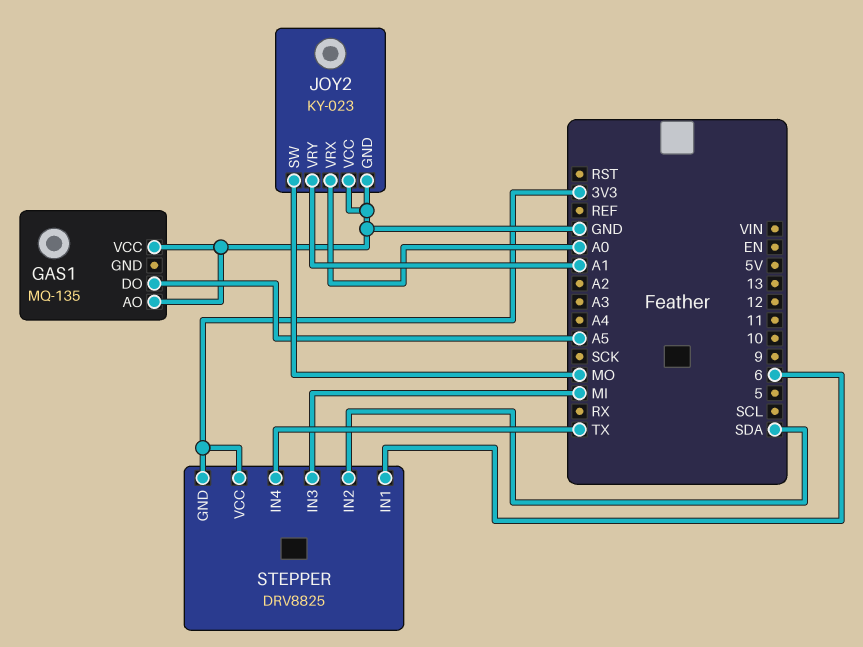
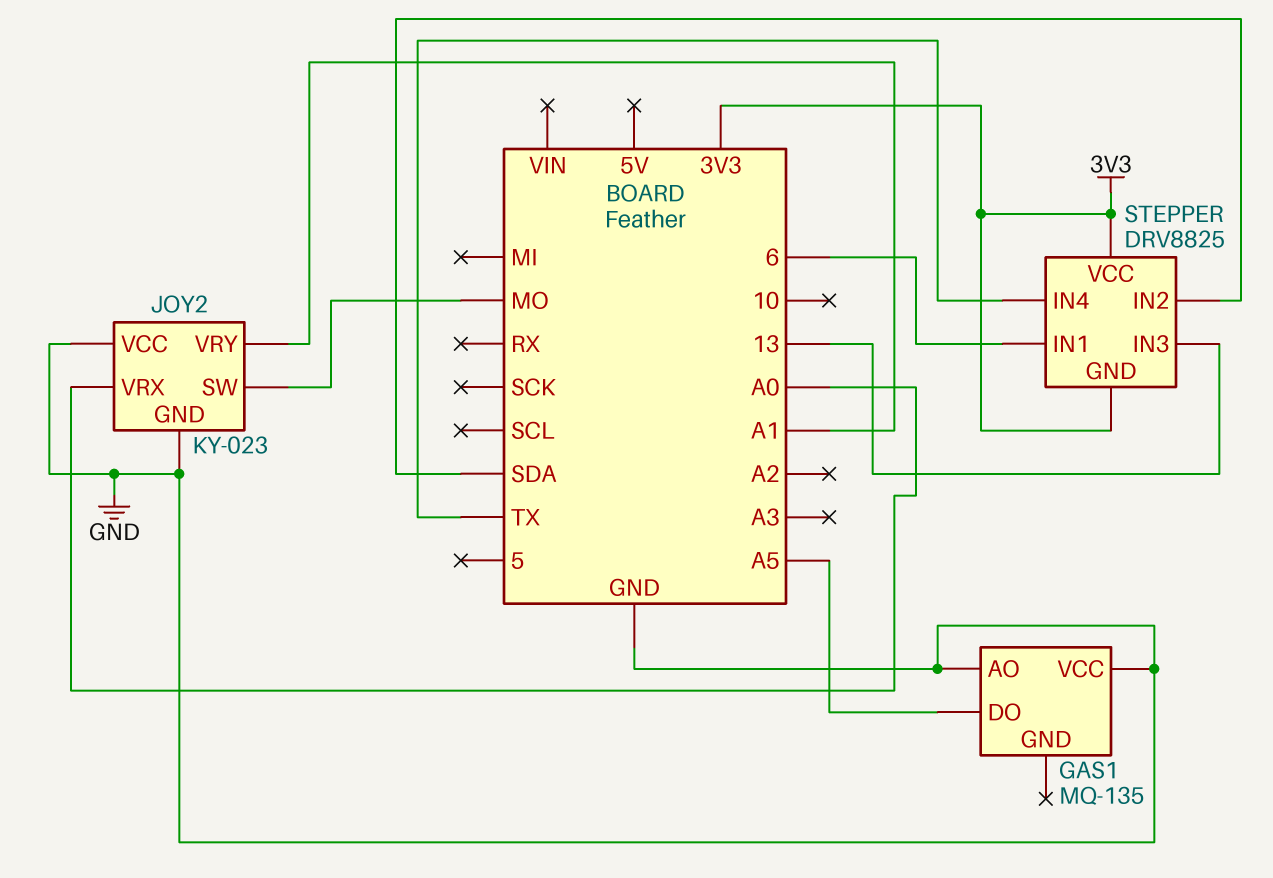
STEPPER pin IN3: MI -> 13

